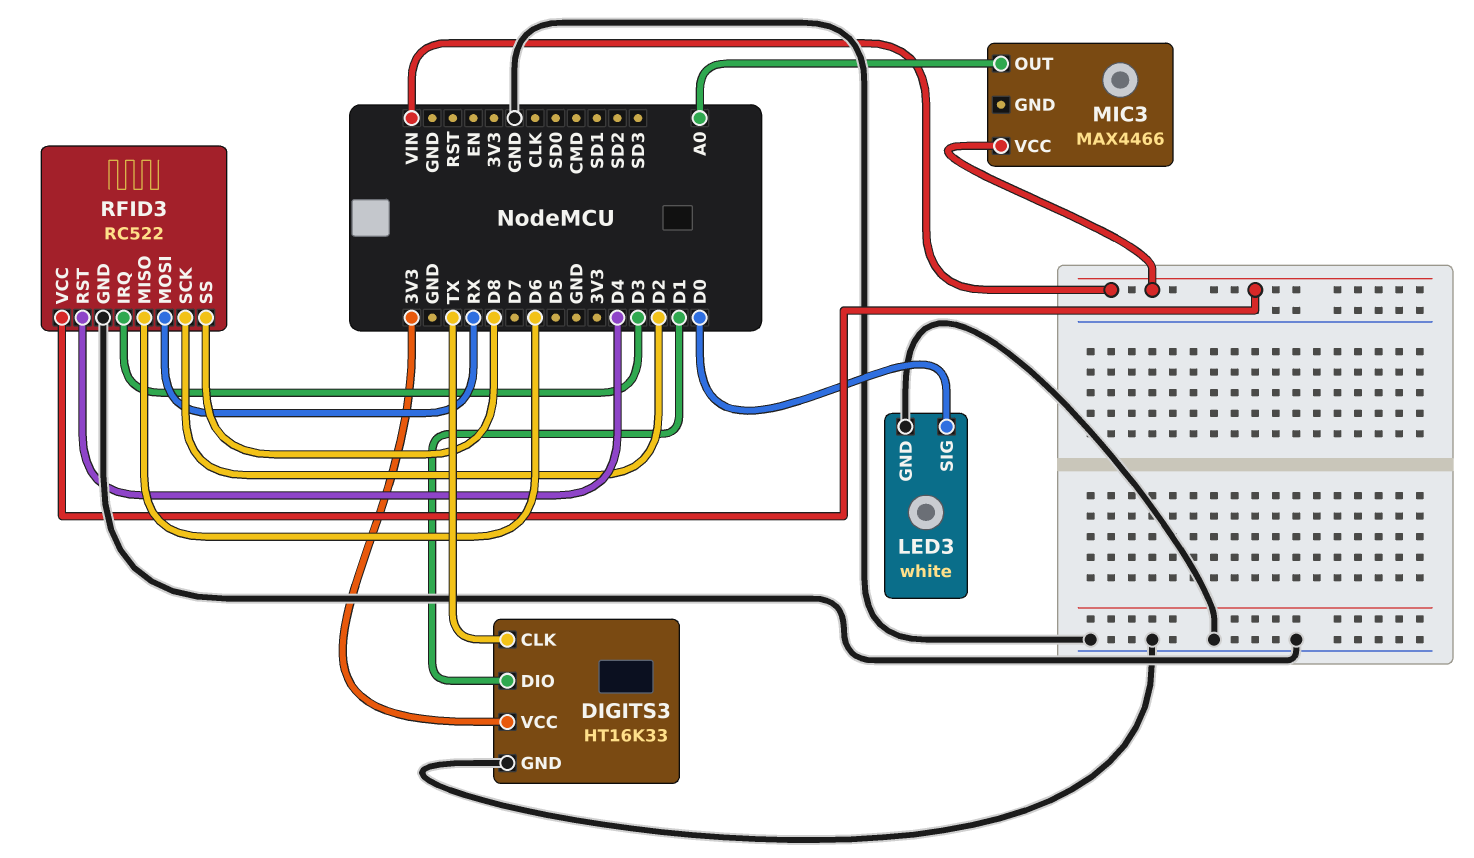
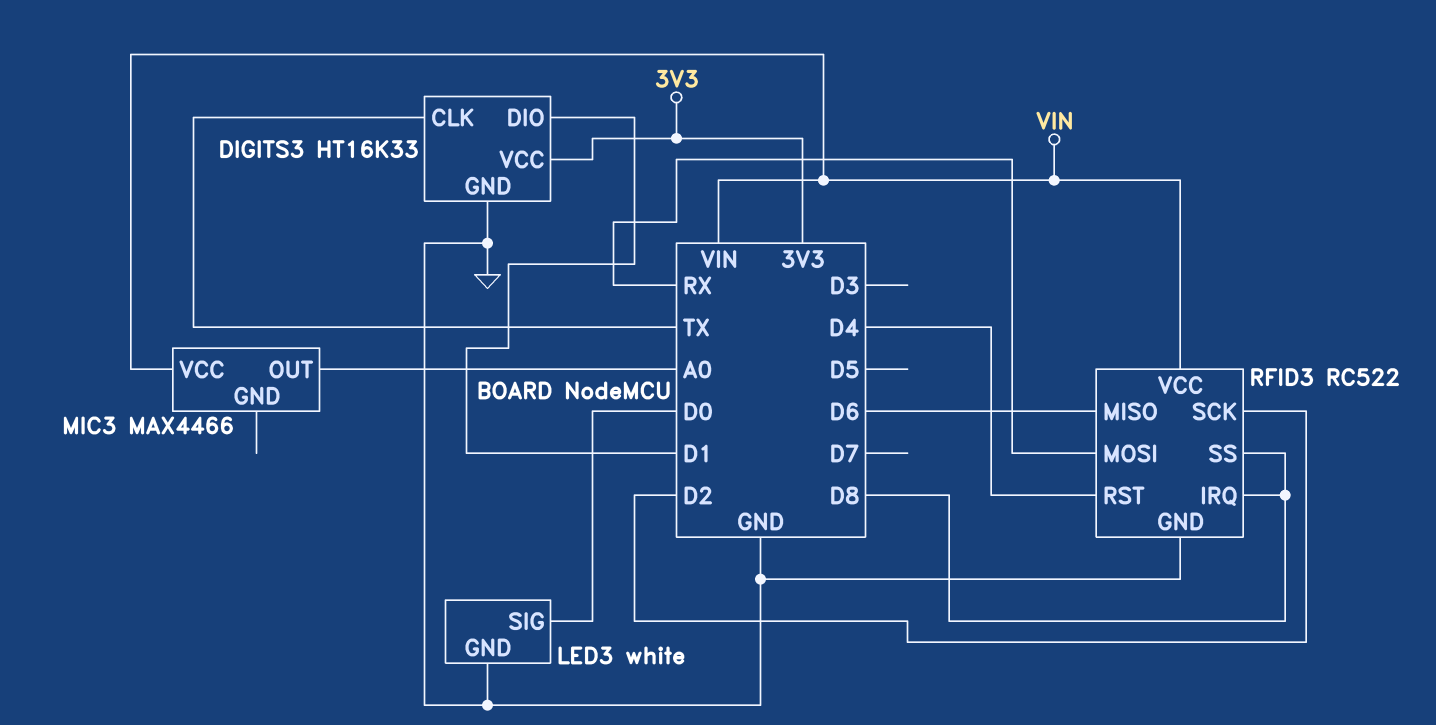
RFID3 pin IRQ: D3 -> D8

